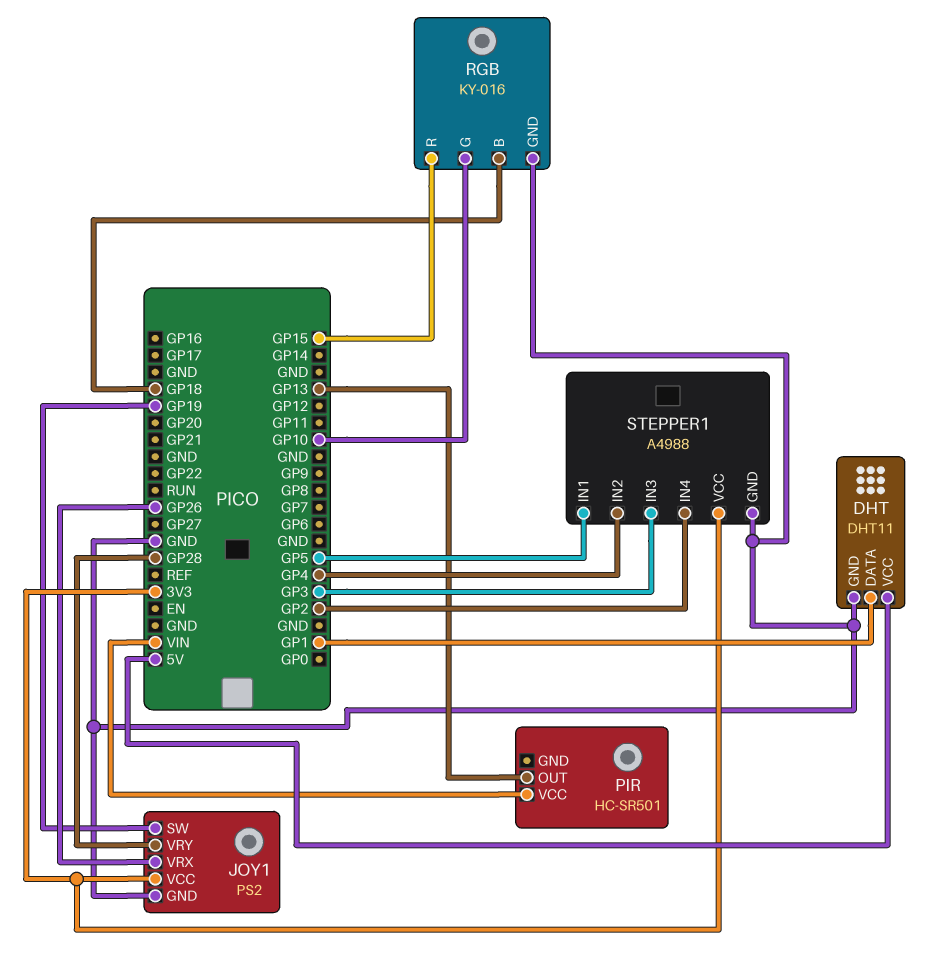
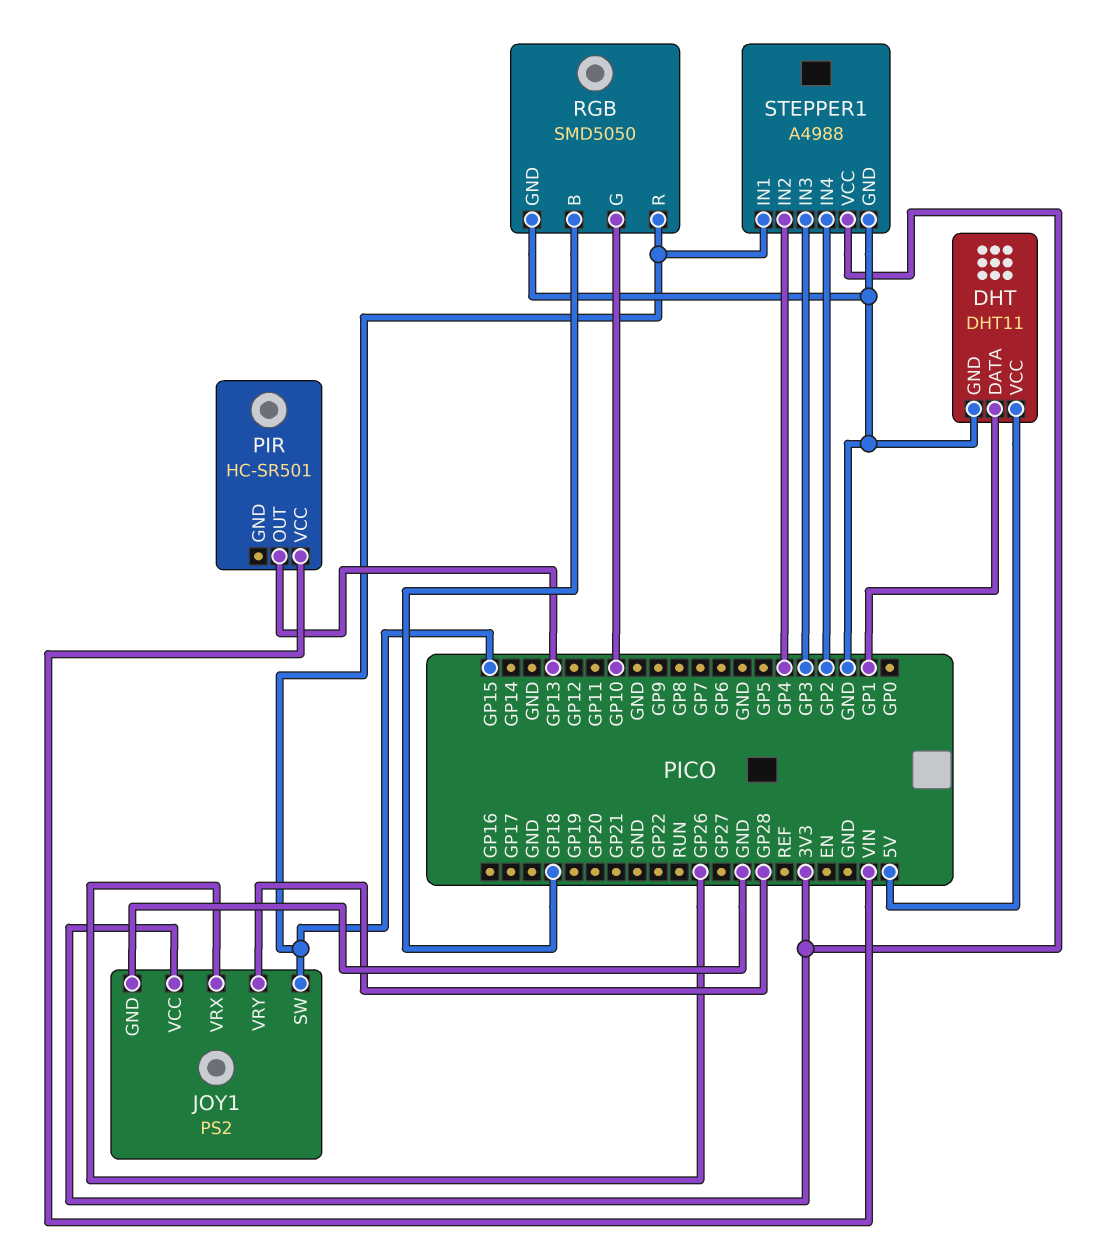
JOY1 pin SW: GP19 -> GP15
RGB: KY-016 -> SMD5050
STEPPER1 pin IN1: GP5 -> GP15

